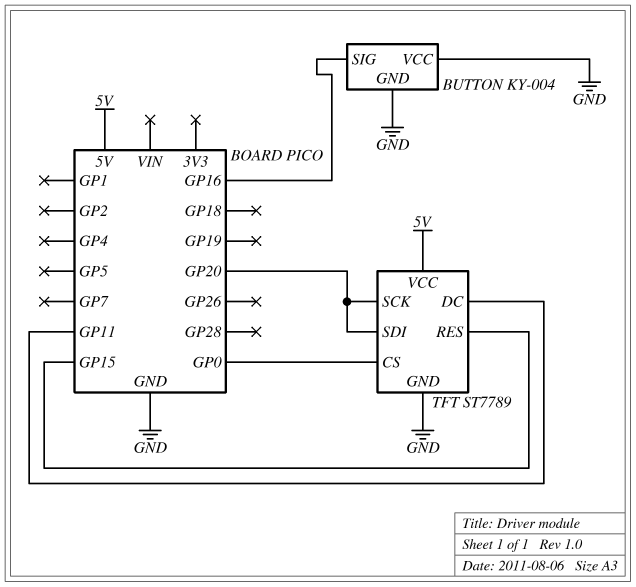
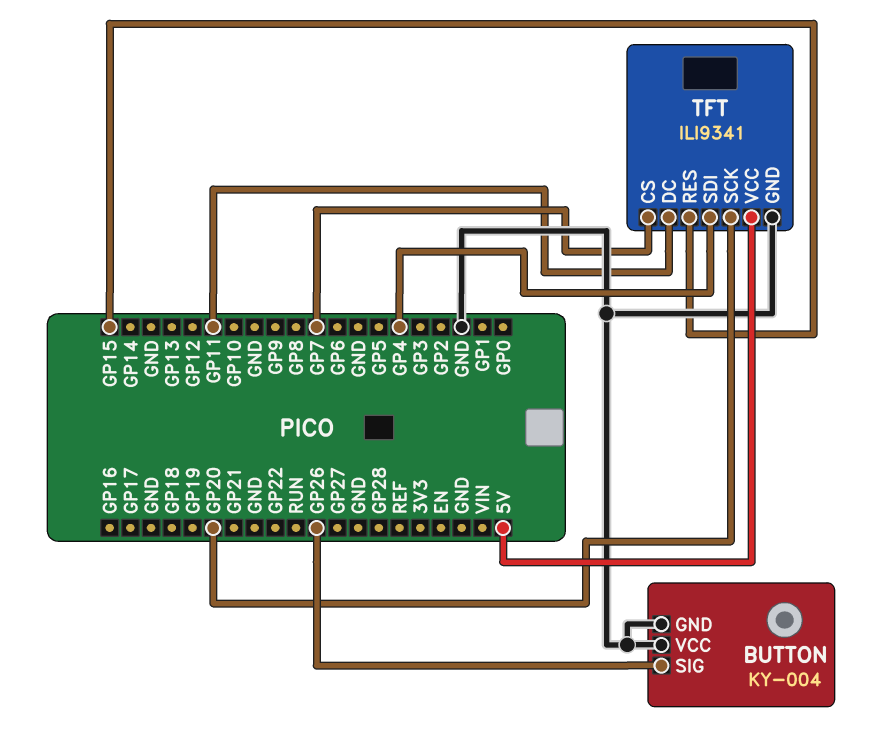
BUTTON pin SIG: GP16 -> GP26
TFT: ST7789 -> ILI9341
TFT pin CS: GP0 -> GP7
TFT pin SDI: GP20 -> GP4

